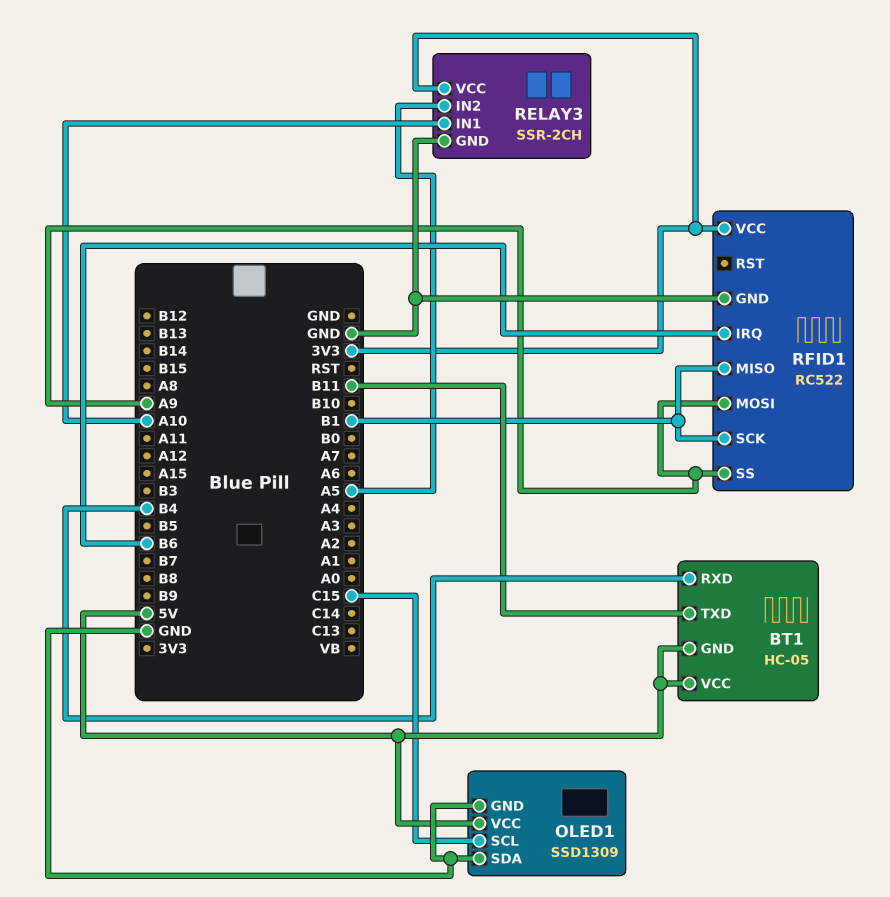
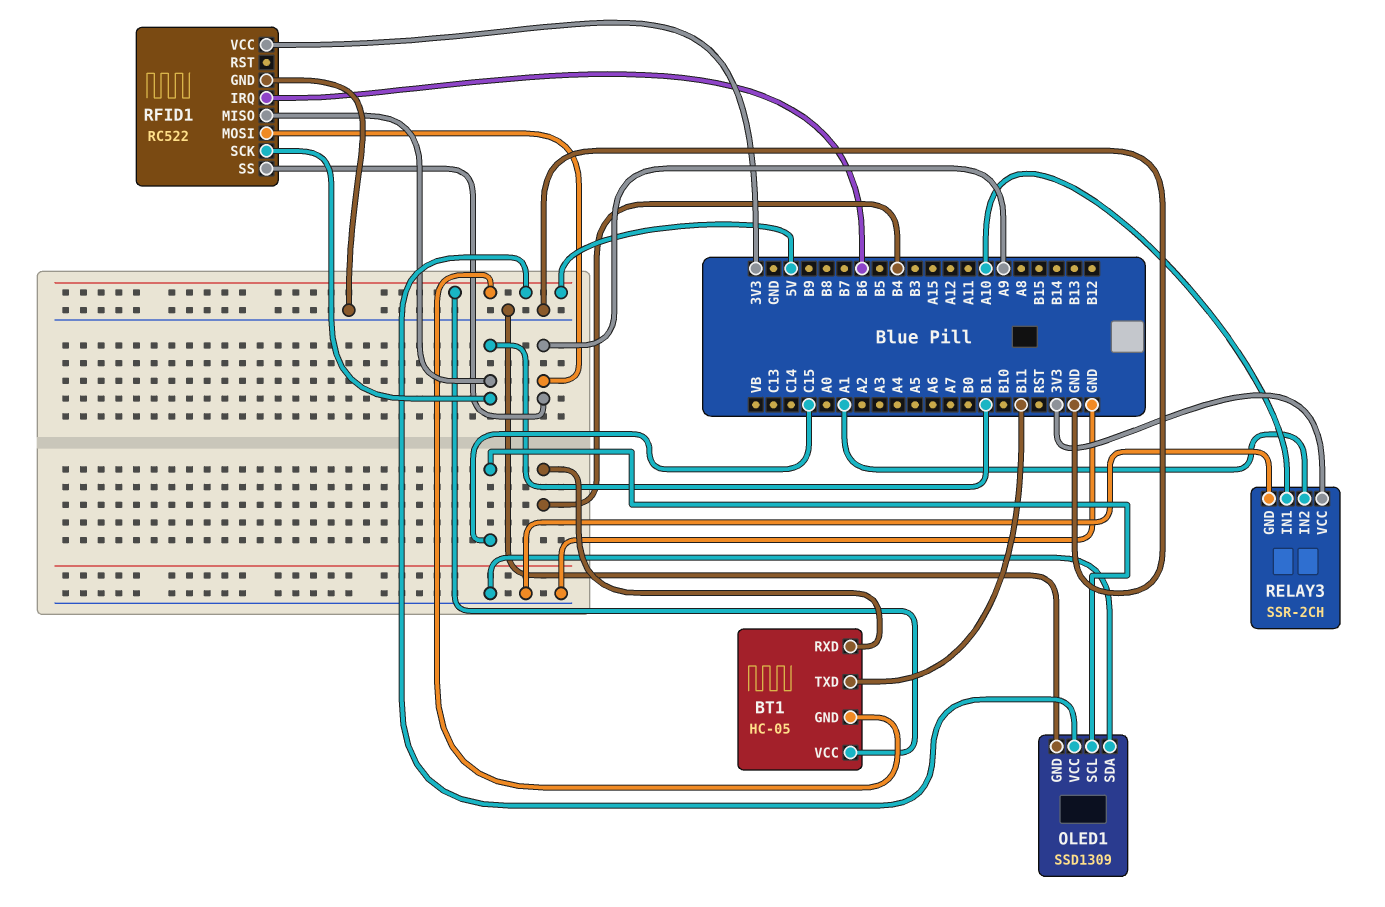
RELAY3 pin IN2: A5 -> A1

